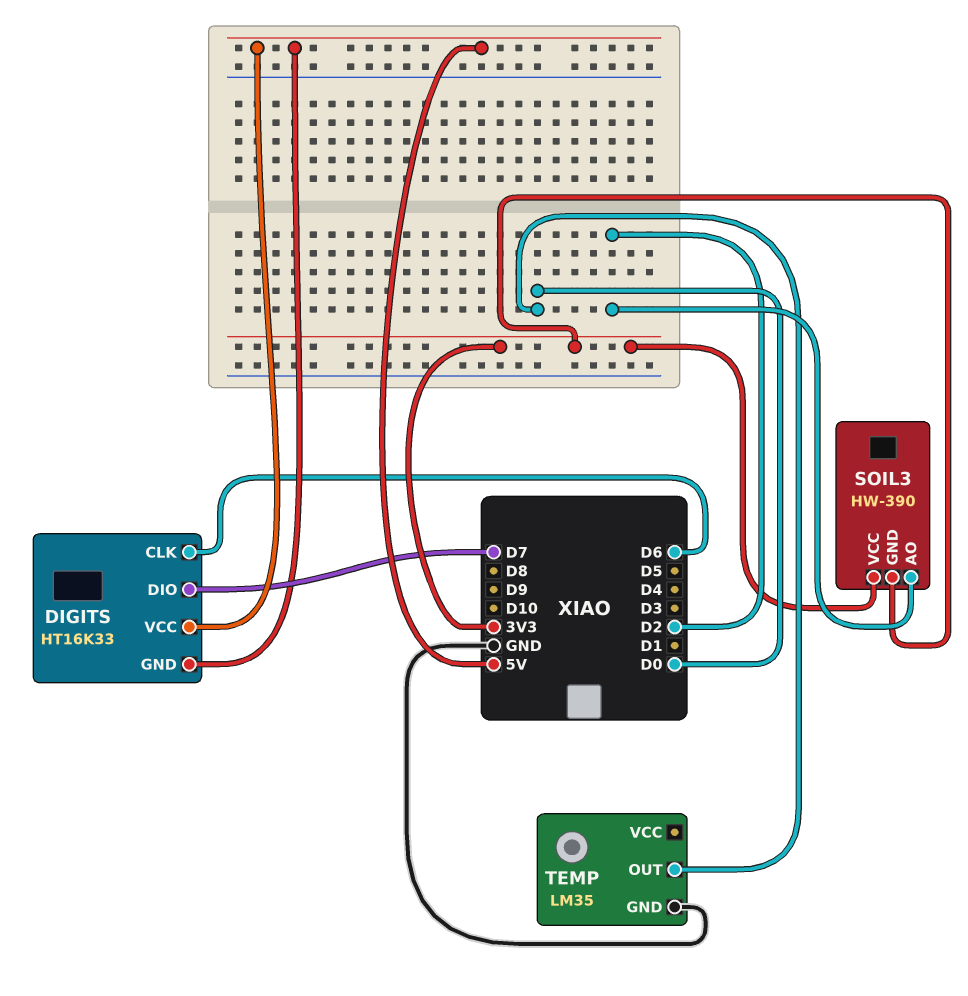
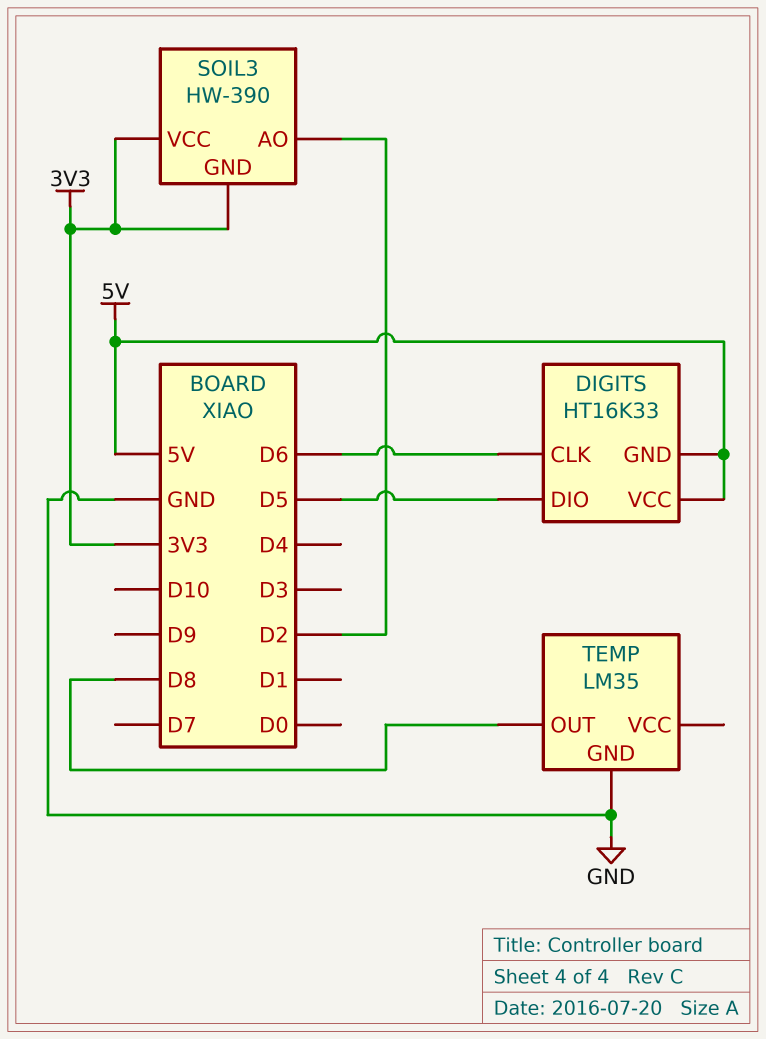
DIGITS pin DIO: D7 -> D5
TEMP pin OUT: D0 -> D8

